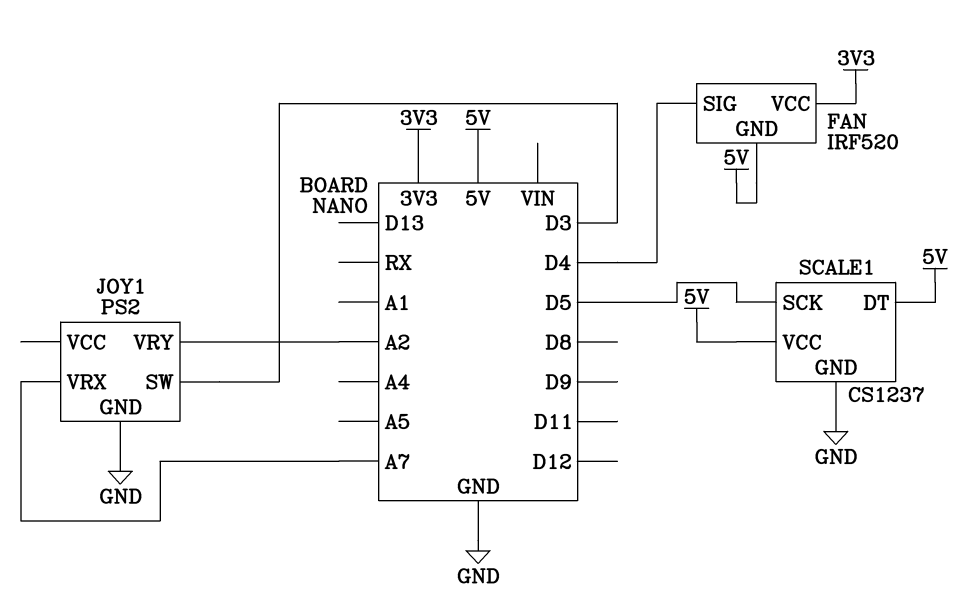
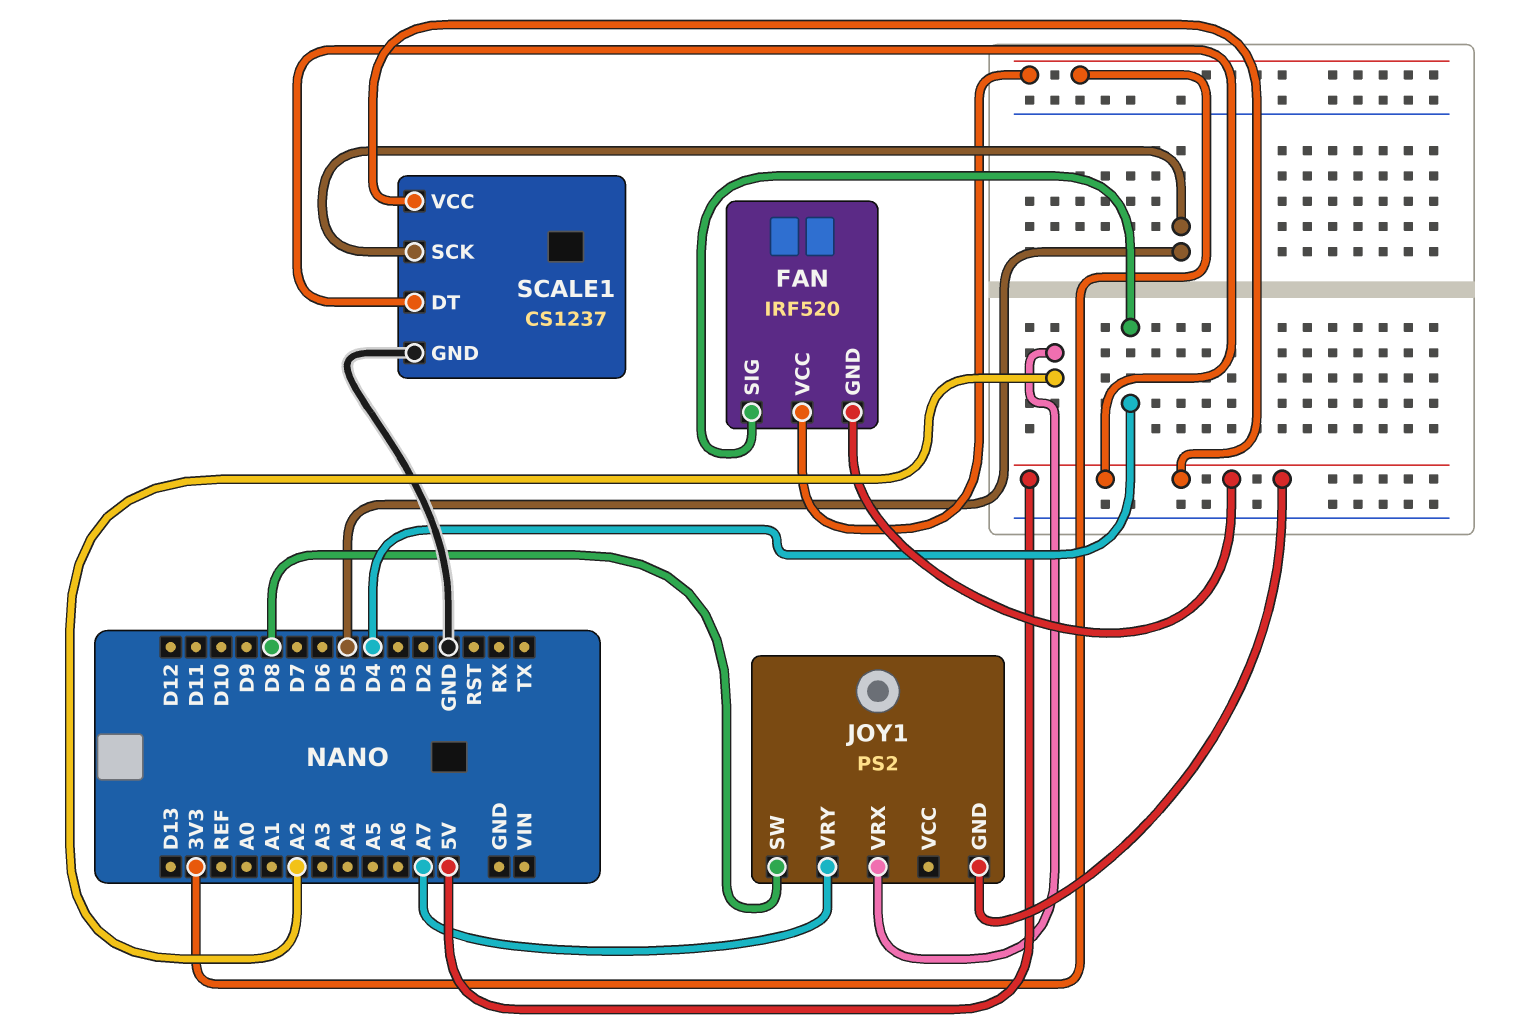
JOY1 pin GND: GND -> 5V
JOY1 pin SW: D3 -> D8
JOY1 pin VRX: A7 -> A2
JOY1 pin VRY: A2 -> A7

